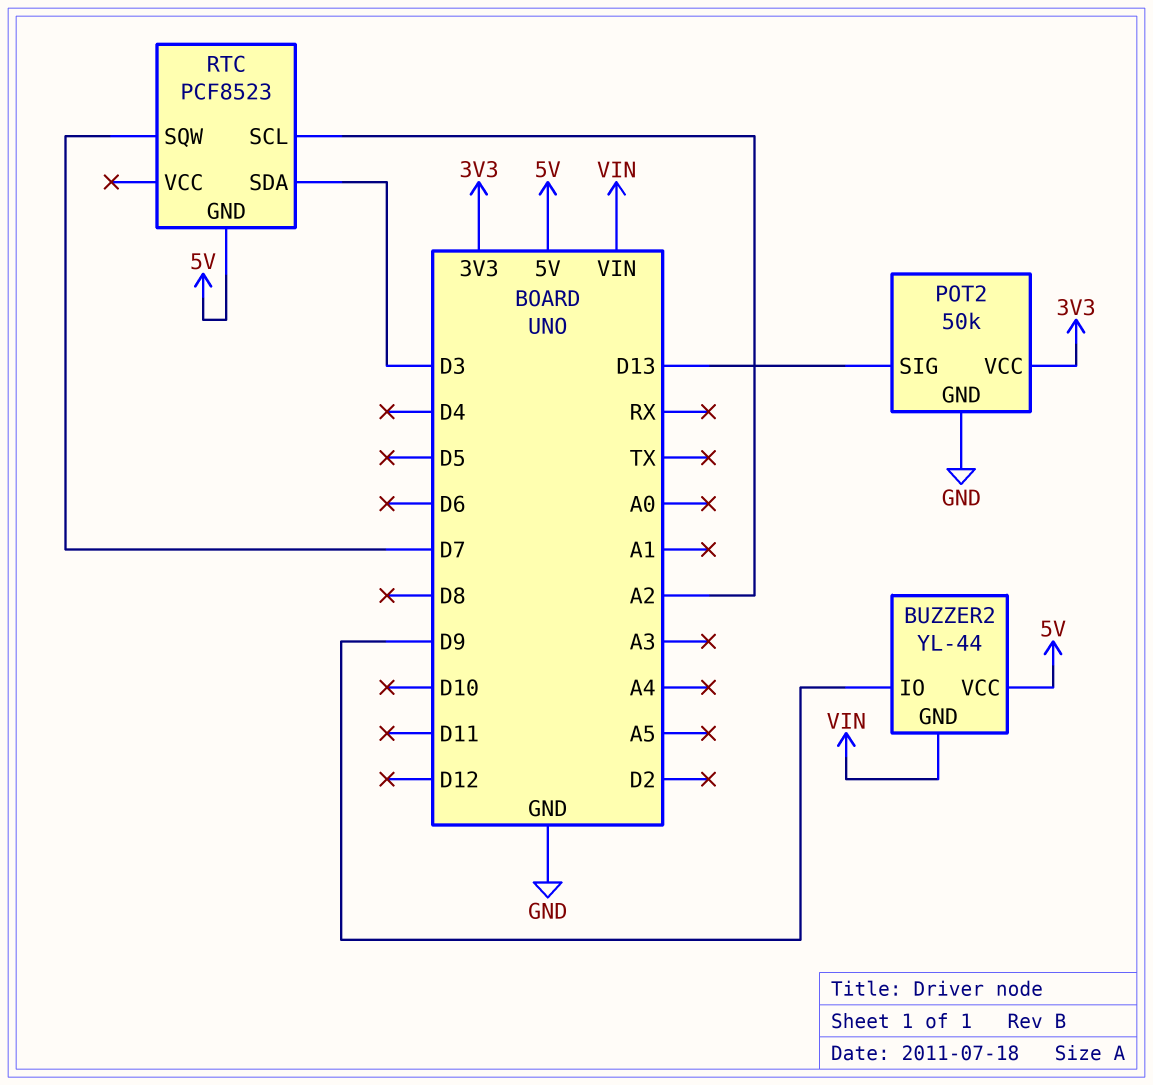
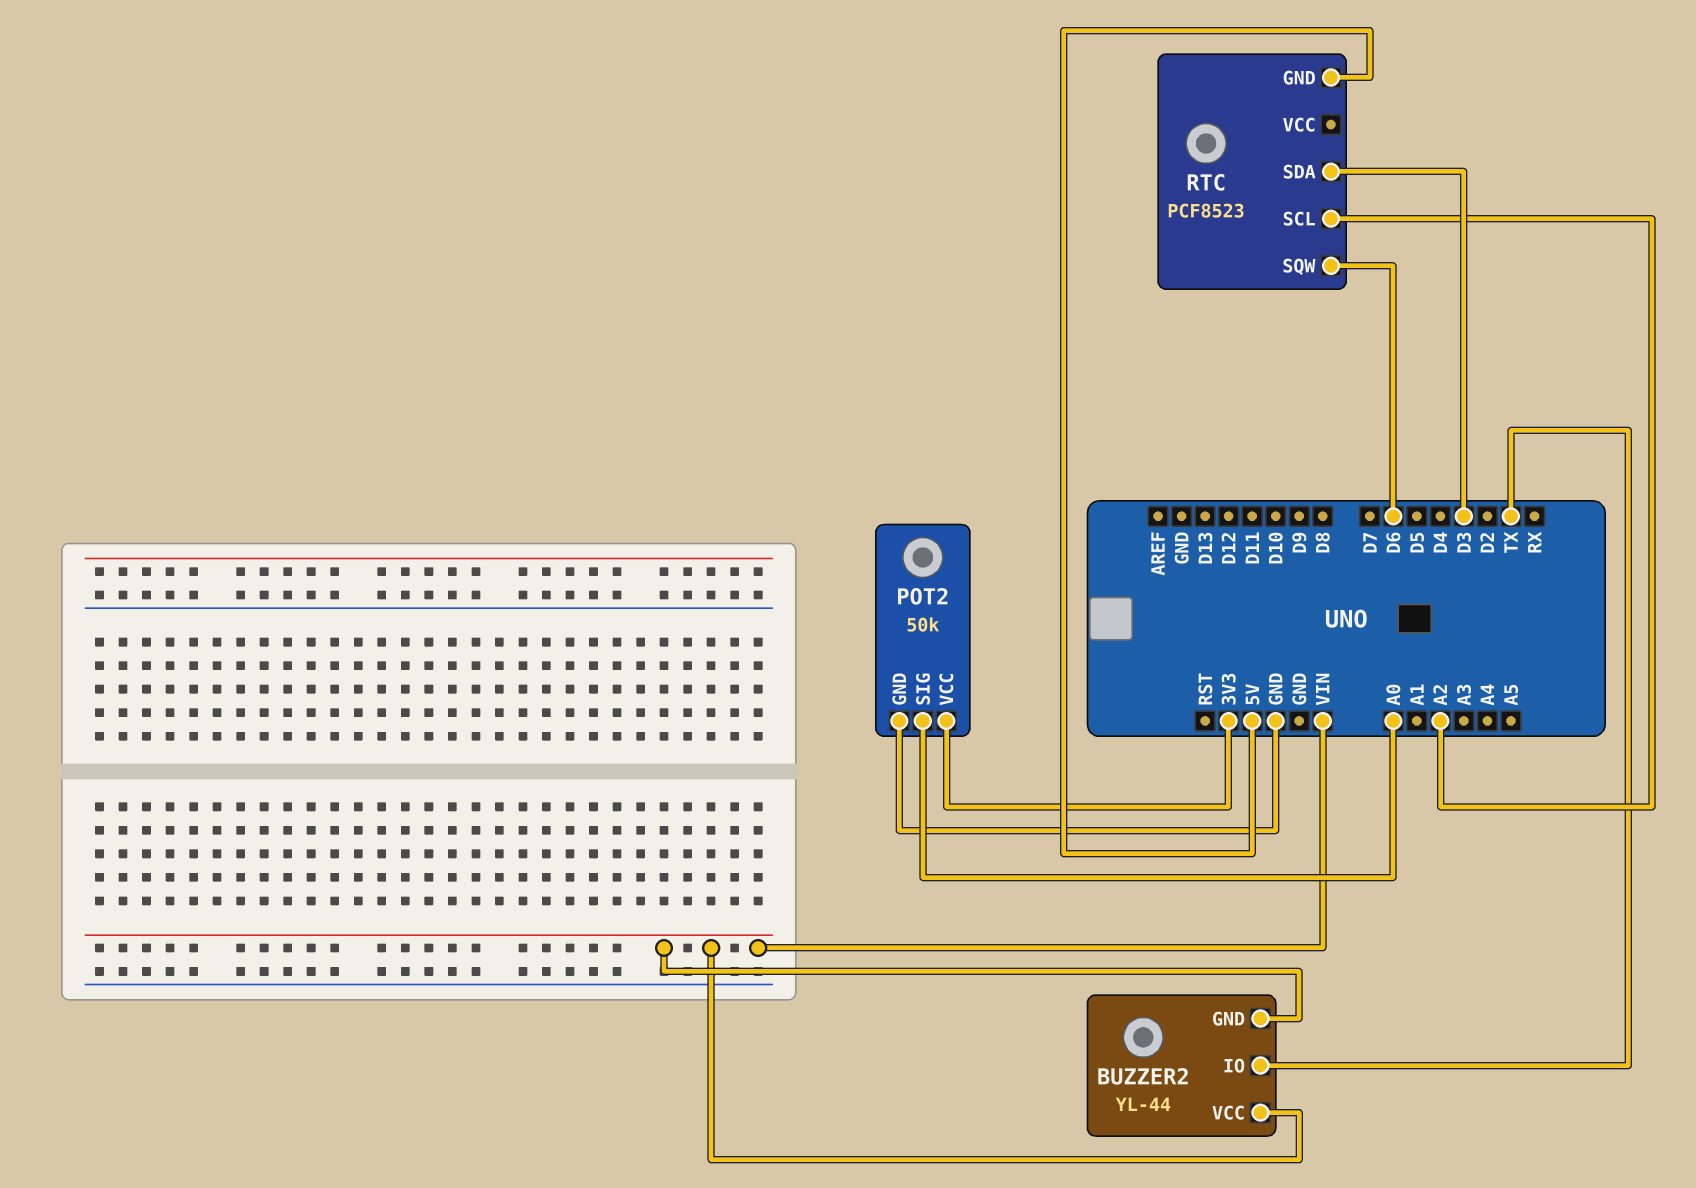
BUZZER2 pin IO: D9 -> TX
BUZZER2 pin VCC: 5V -> VIN
POT2 pin SIG: D13 -> A0
RTC pin SQW: D7 -> D6

